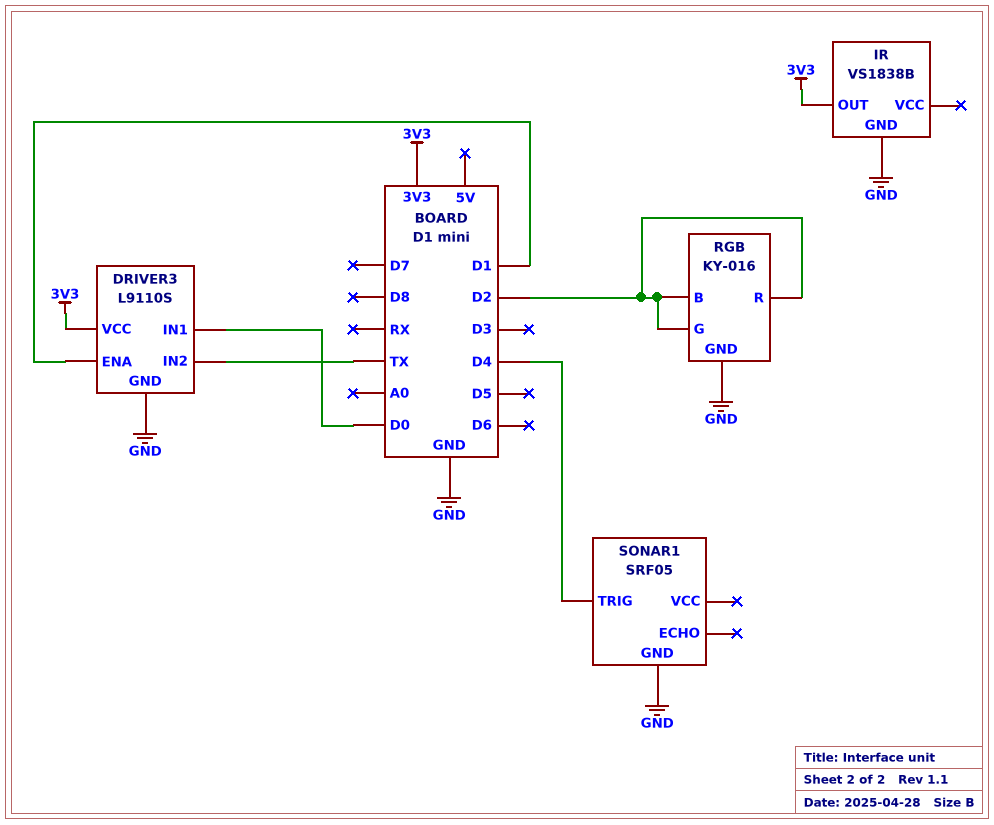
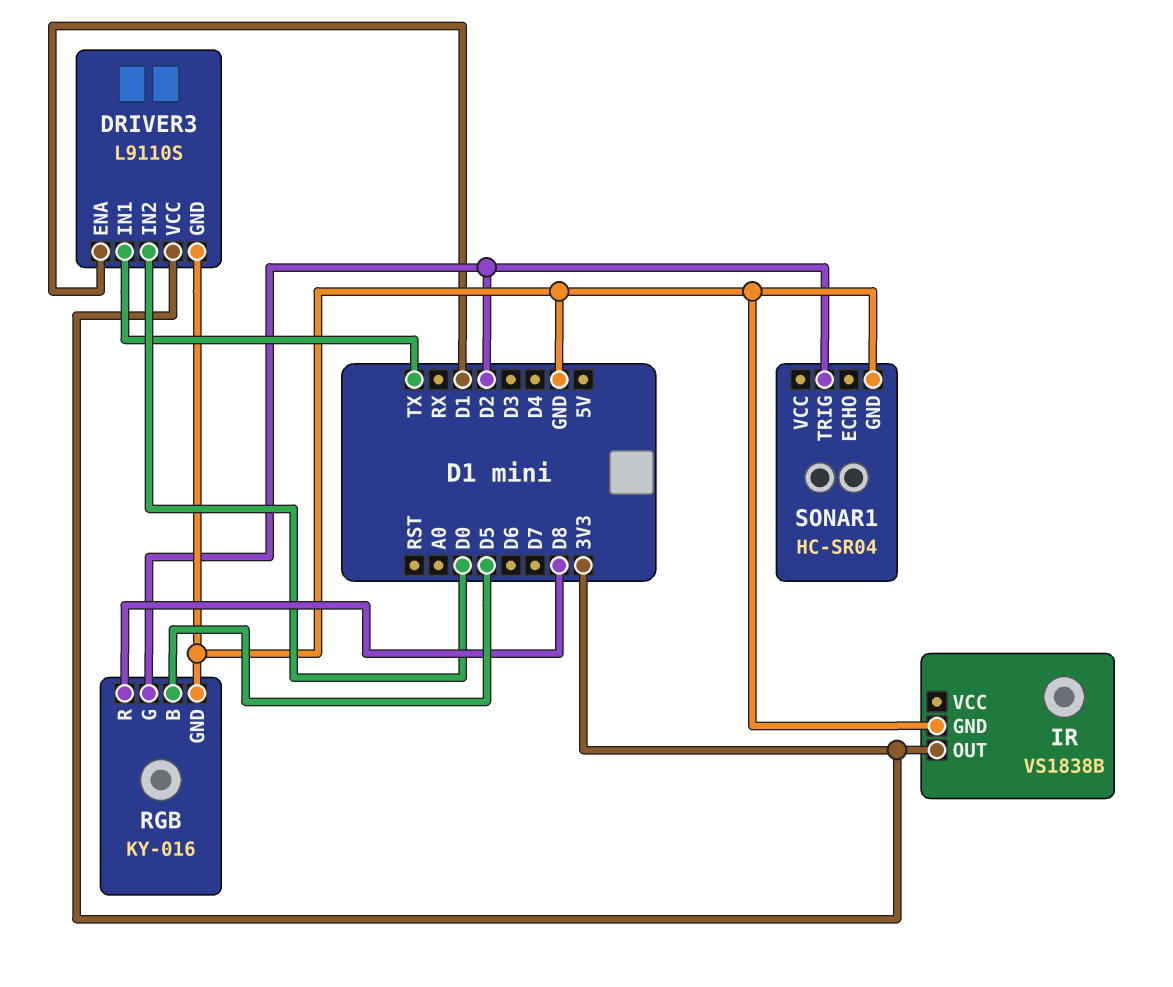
DRIVER3 pin IN1: D0 -> TX
DRIVER3 pin IN2: TX -> D0
RGB pin B: D2 -> D5
RGB pin R: D2 -> D8
SONAR1: SRF05 -> HC-SR04
SONAR1 pin TRIG: D4 -> D2

